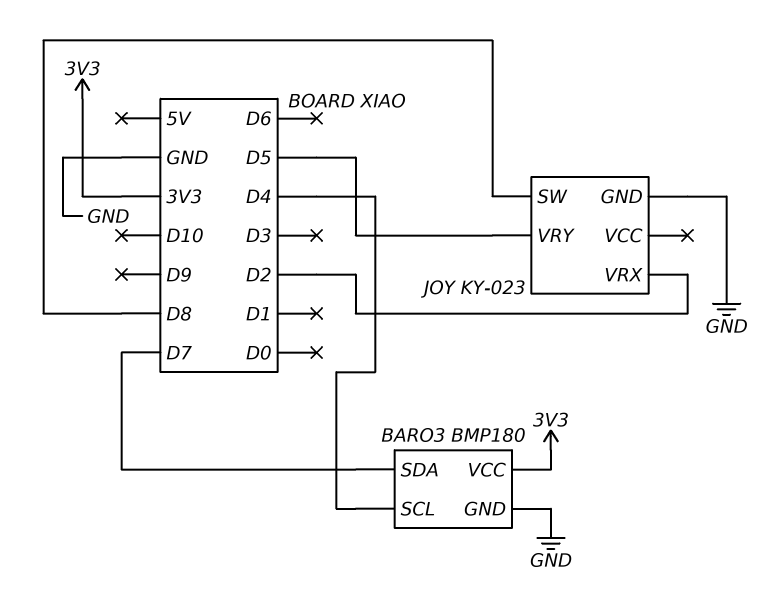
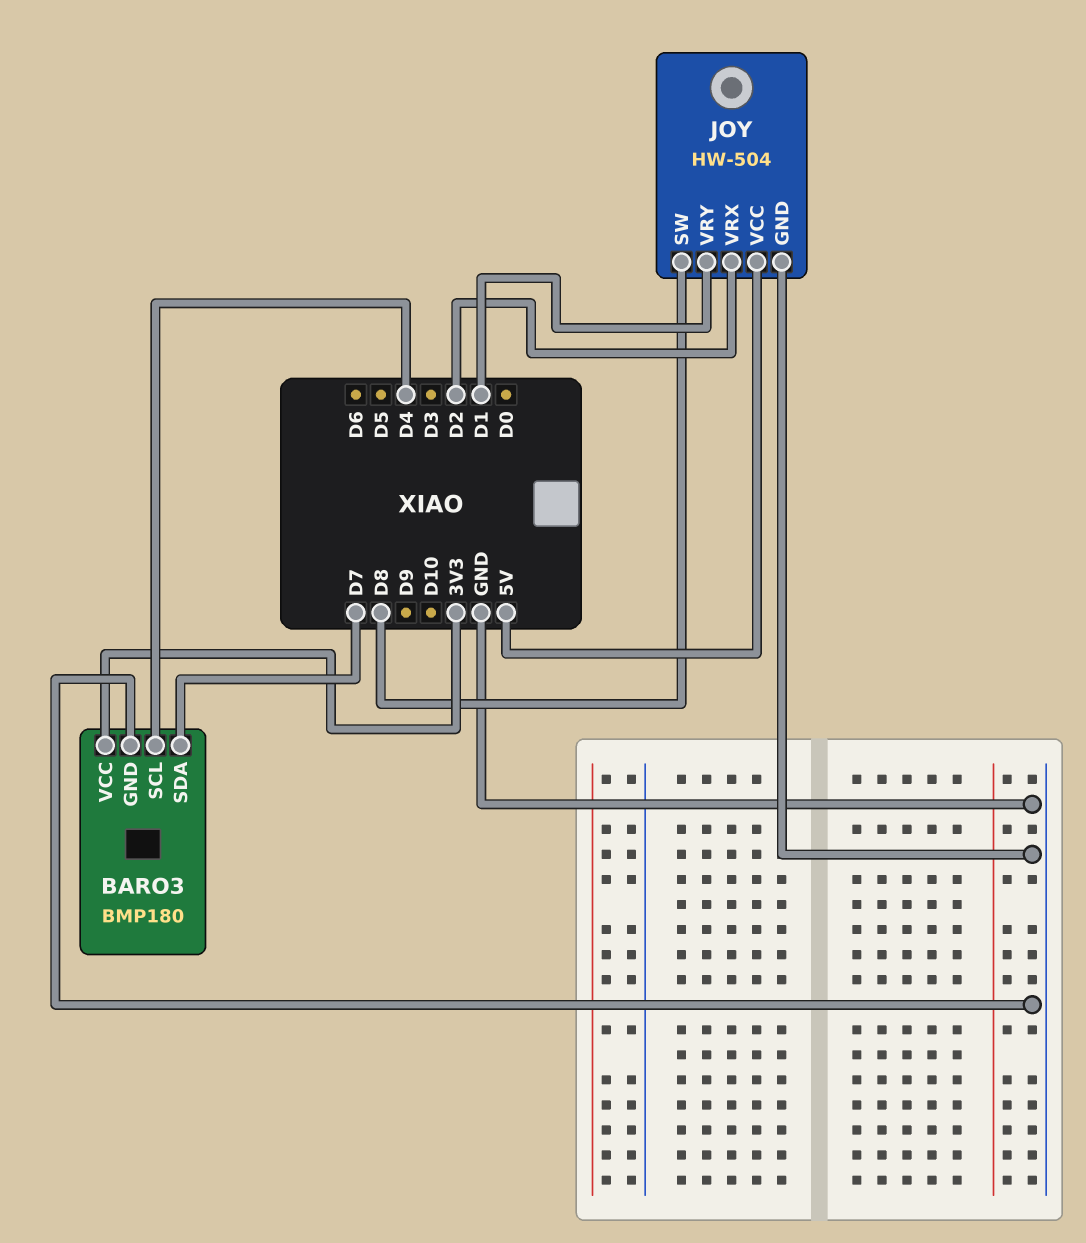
JOY: KY-023 -> HW-504
JOY pin VCC: none -> 5V
JOY pin VRY: D5 -> D1

